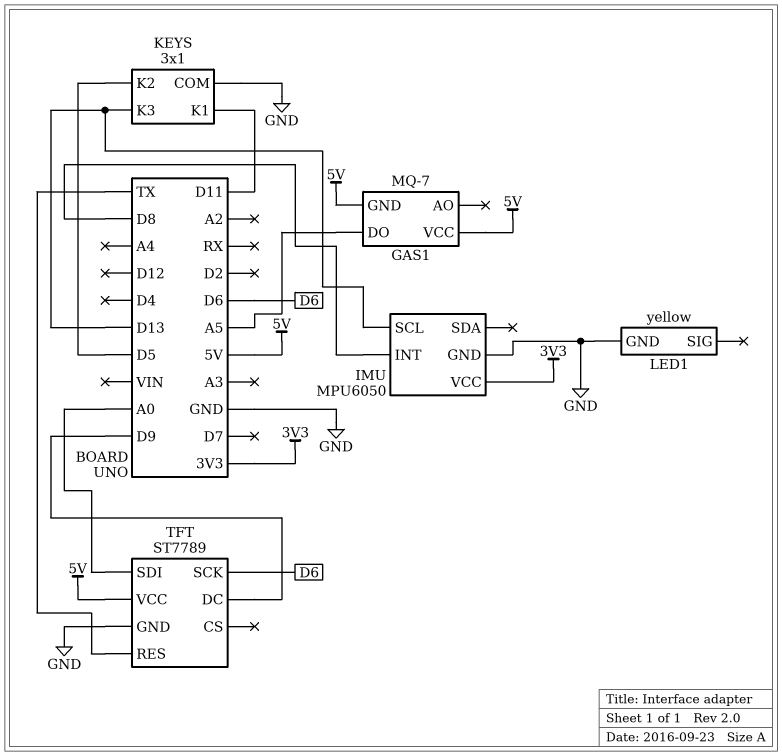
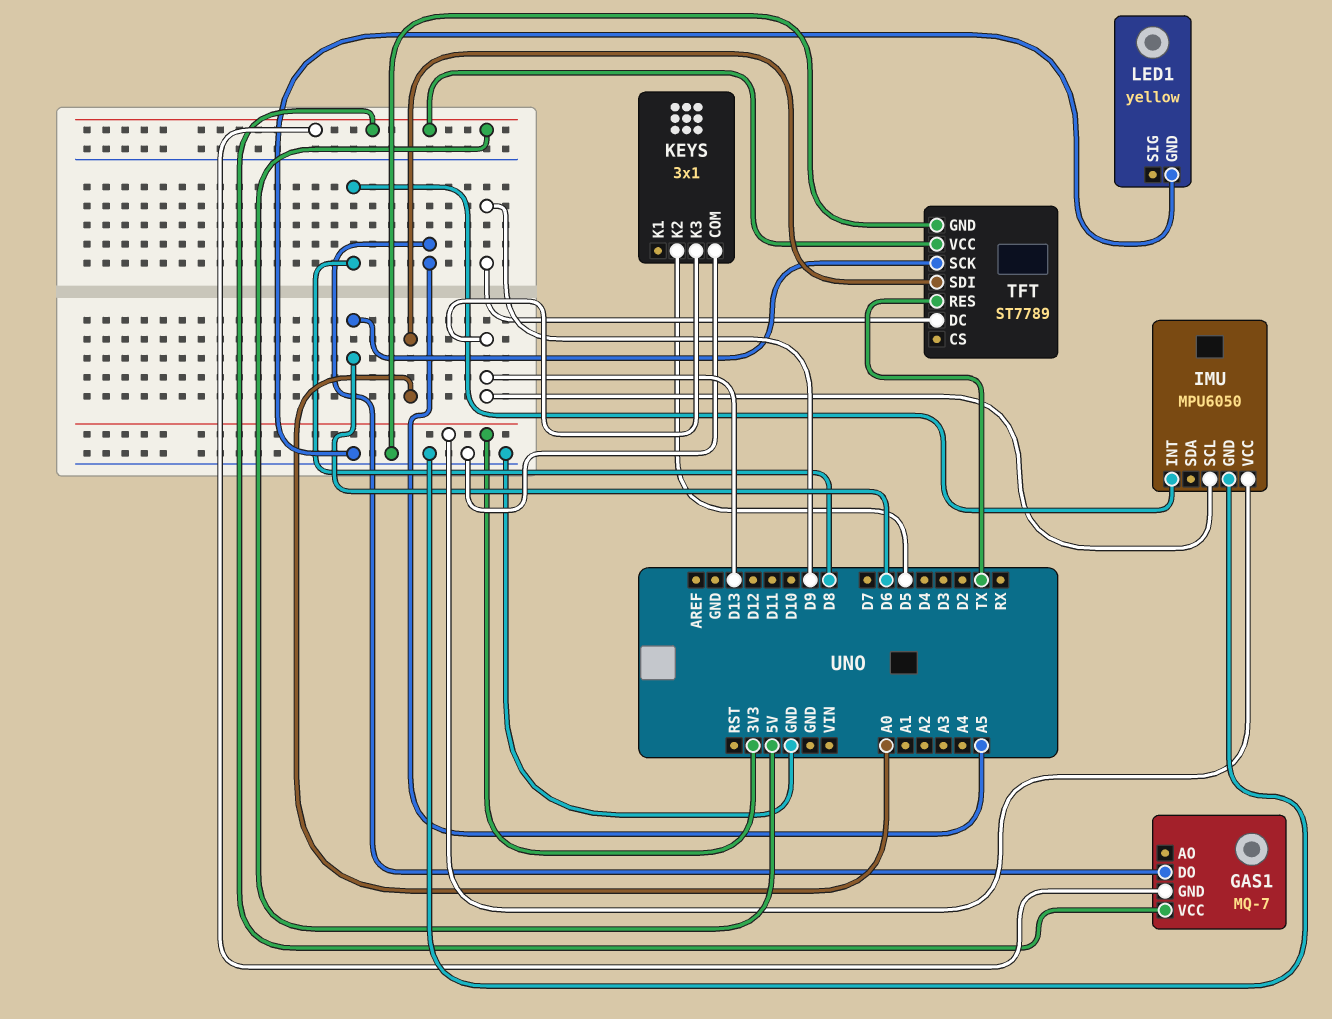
KEYS pin K1: D11 -> none

